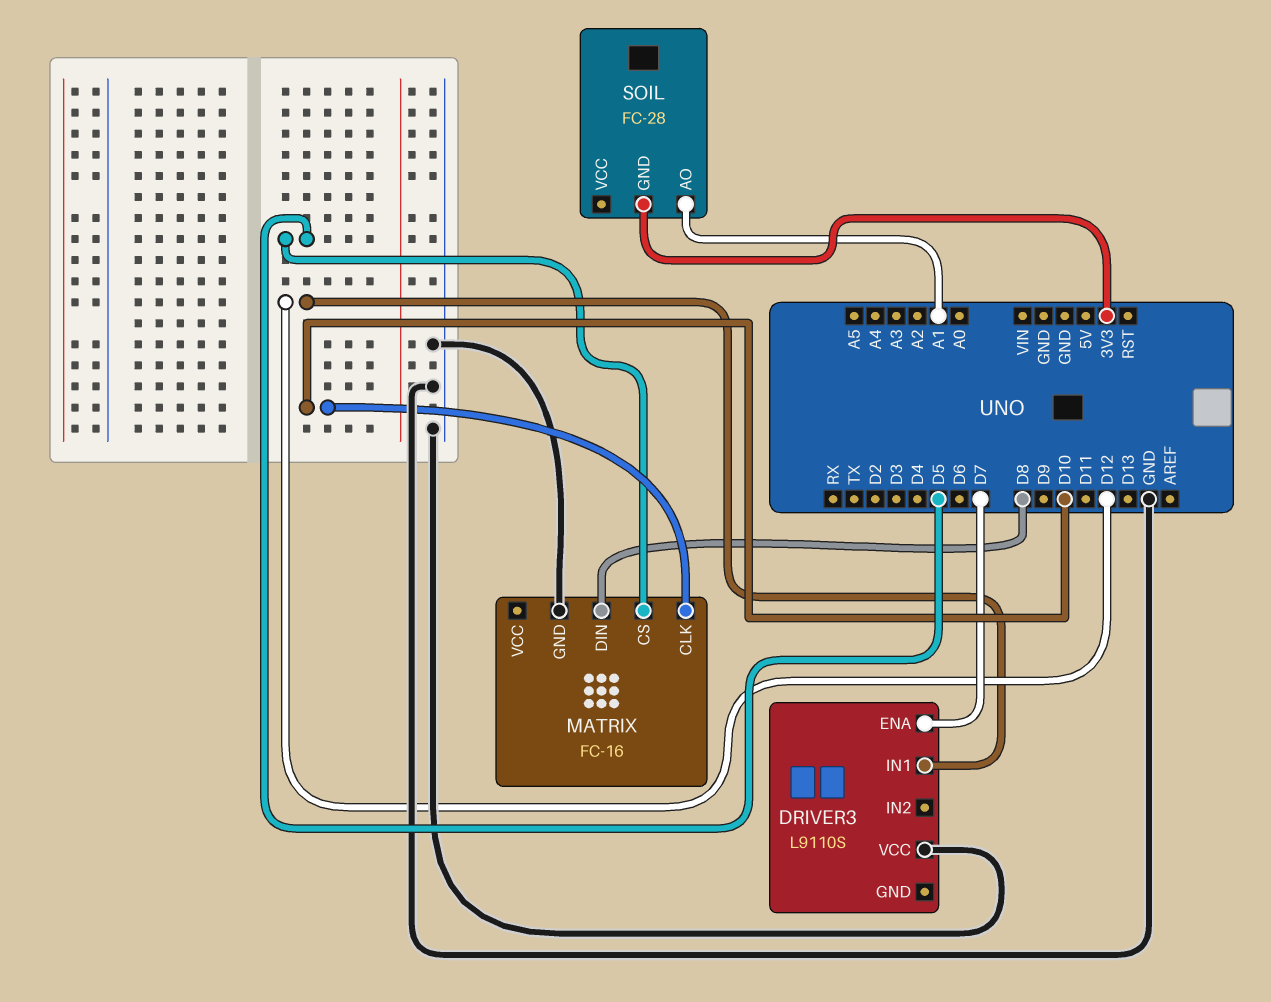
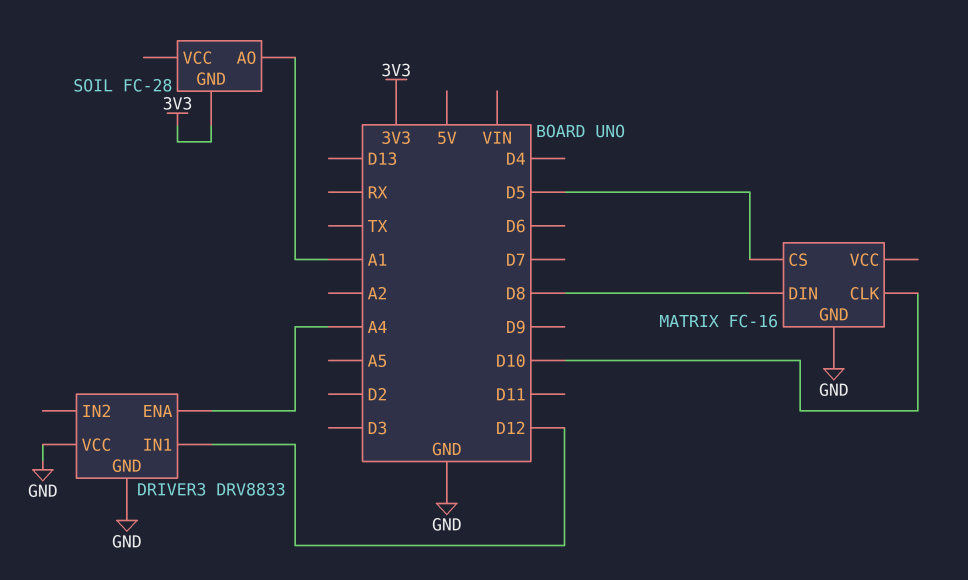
DRIVER3: L9110S -> DRV8833
DRIVER3 pin ENA: D7 -> A4
DRIVER3 pin GND: none -> GND

